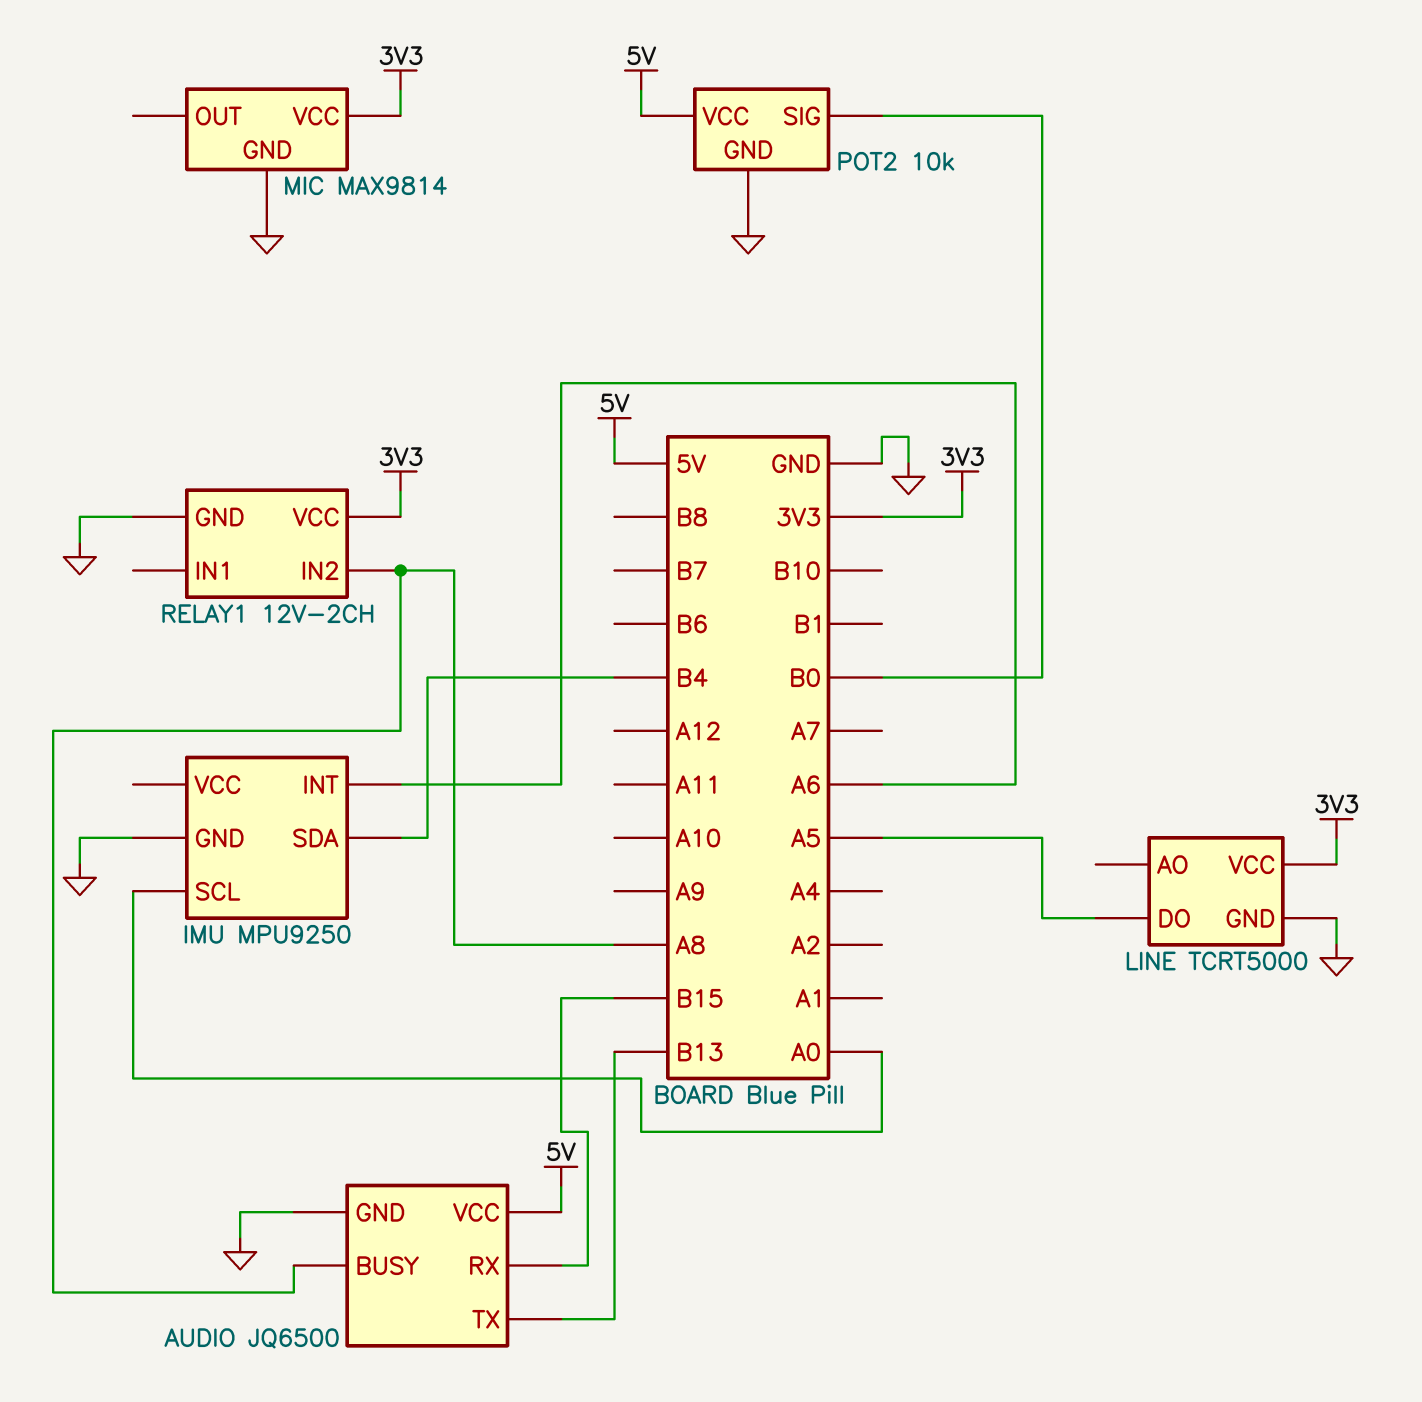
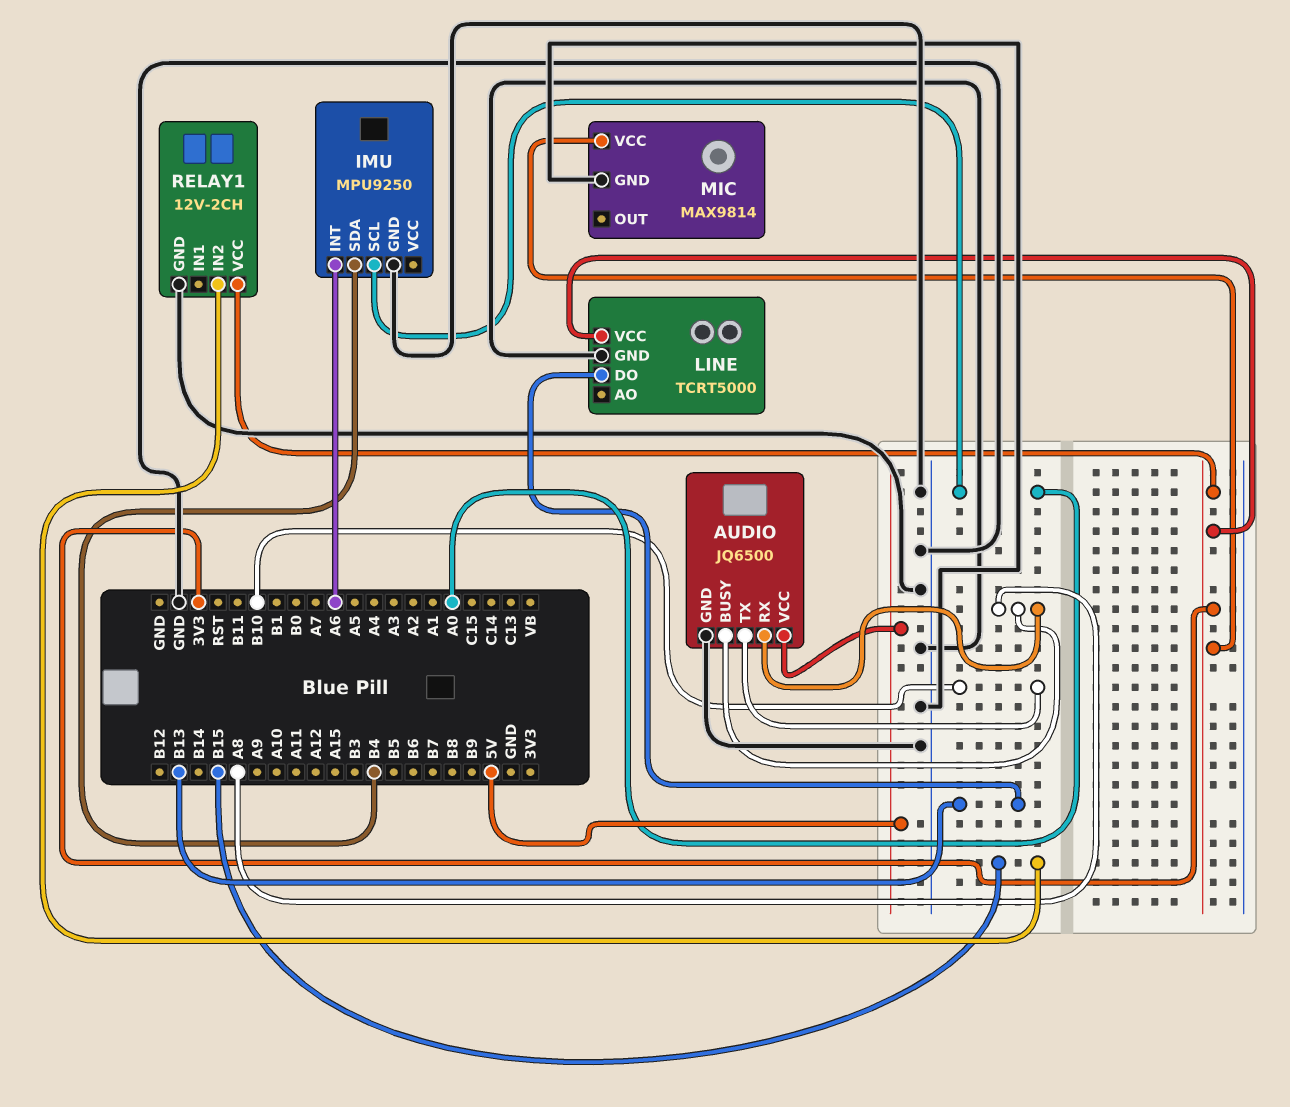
AUDIO pin RX: B15 -> A8
AUDIO pin TX: B13 -> B10
LINE pin DO: A5 -> B13
POT2: 10k -> none
POT2 pin GND: GND -> none
POT2 pin SIG: B0 -> none
POT2 pin VCC: 5V -> none
RELAY1 pin IN2: A8 -> B15

